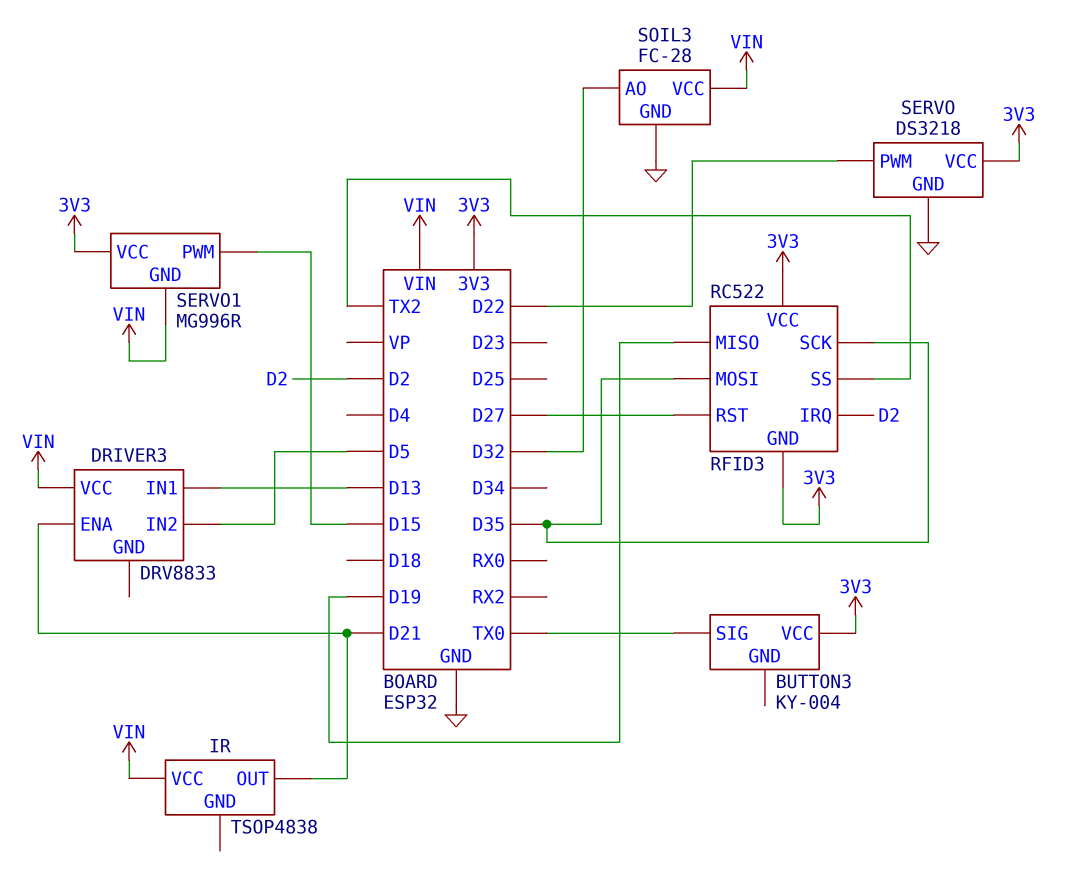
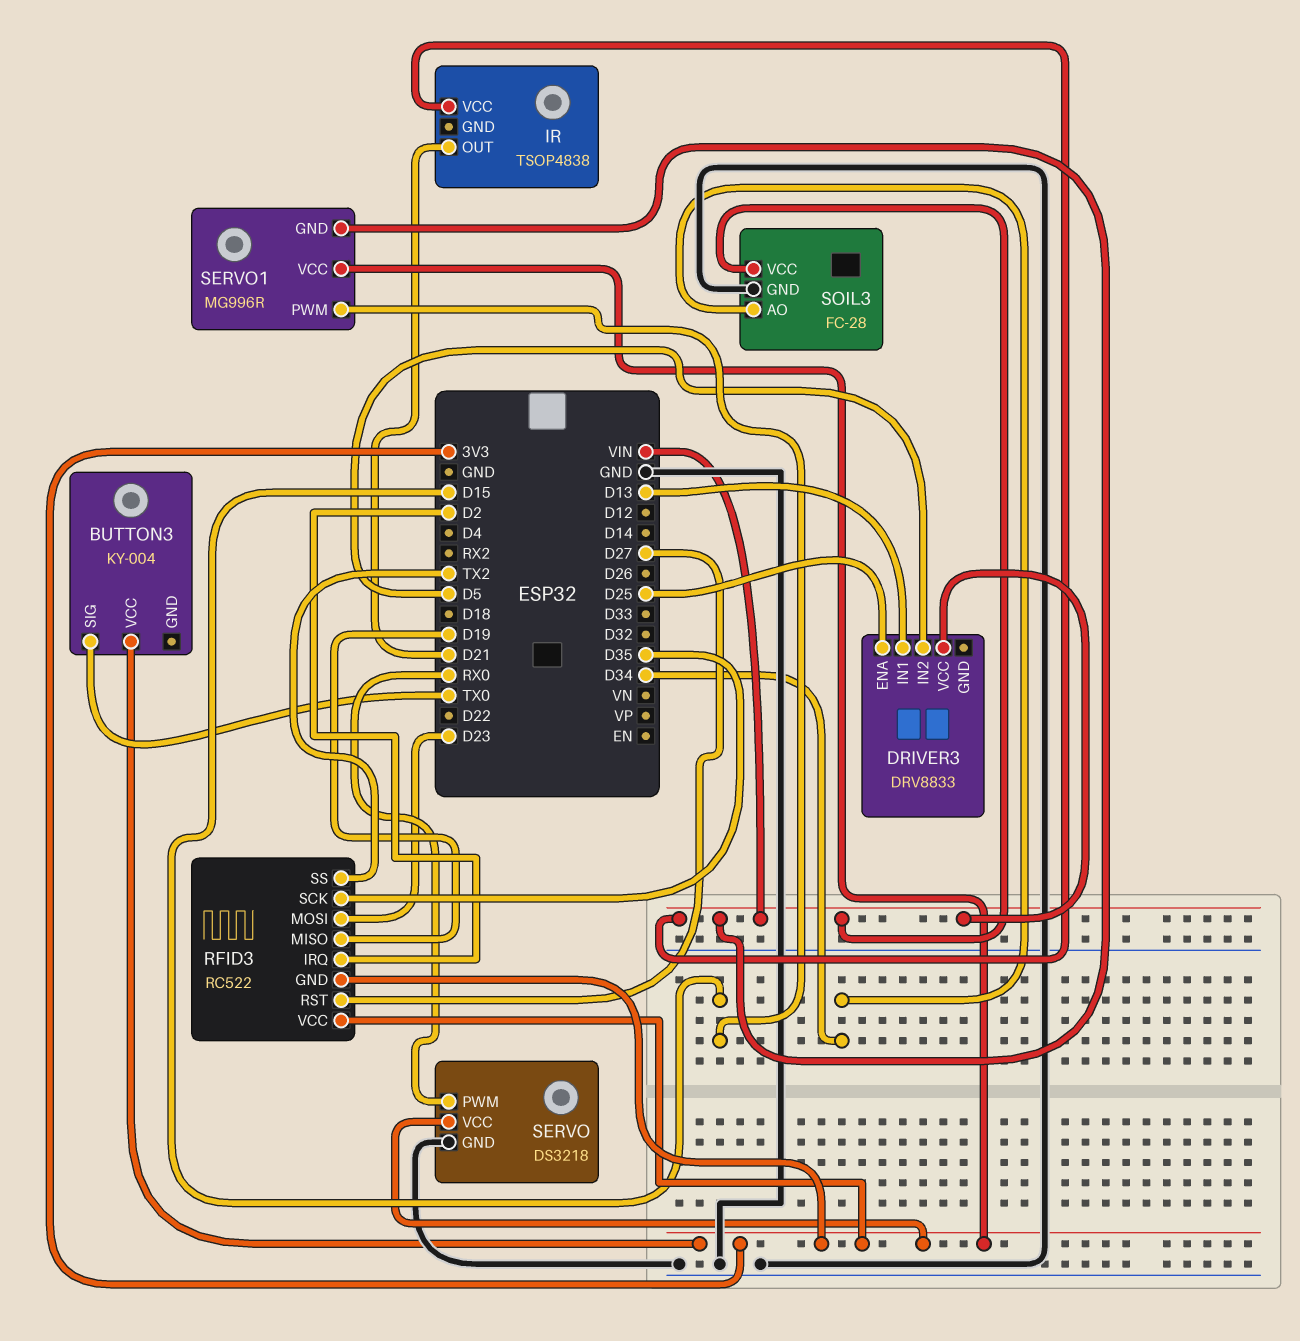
DRIVER3 pin ENA: D21 -> D25
RFID3 pin MOSI: D35 -> D23
SERVO pin PWM: D22 -> RX0
SOIL3 pin AO: D32 -> D34

